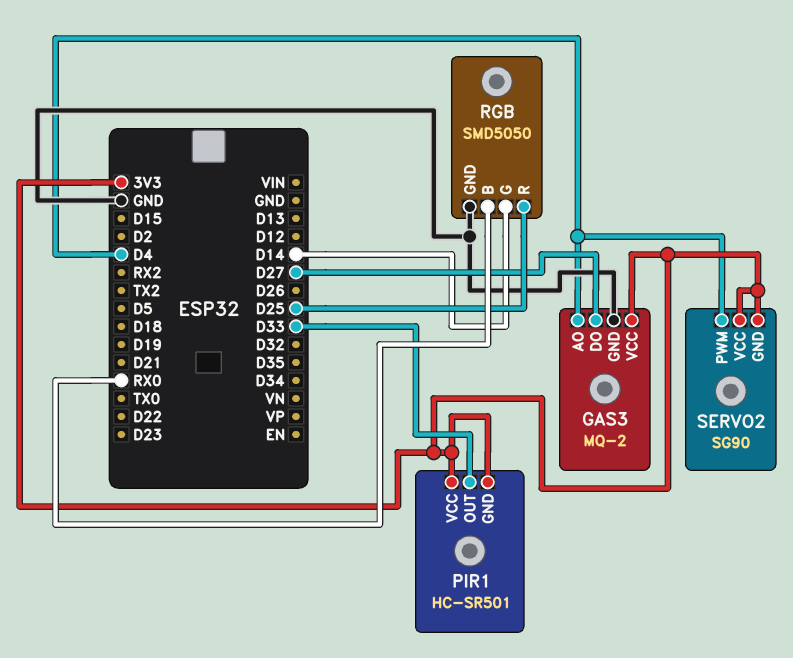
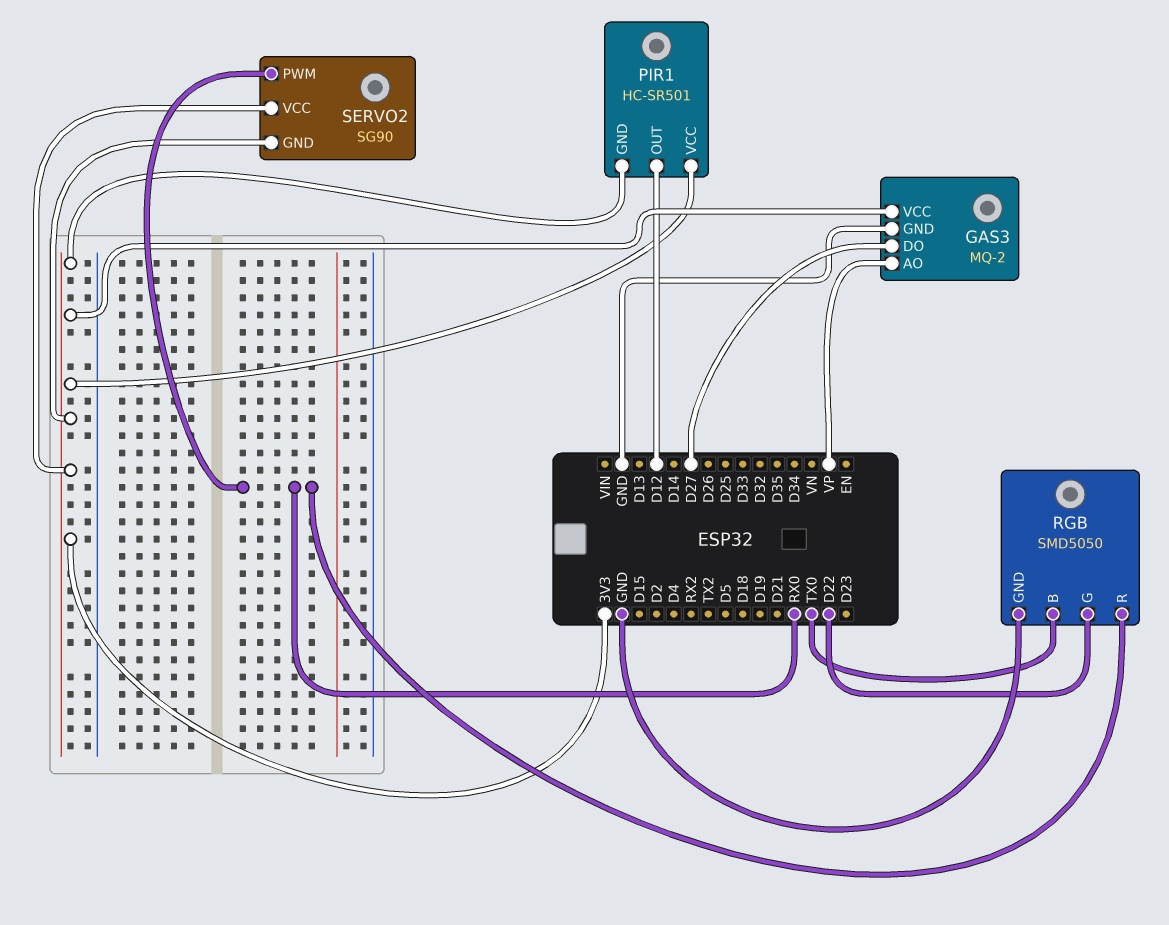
GAS3 pin AO: D4 -> VP
PIR1 pin OUT: D33 -> D12
RGB pin B: RX0 -> TX0
RGB pin G: D14 -> D22
RGB pin R: D25 -> RX0
SERVO2 pin PWM: D4 -> RX0

